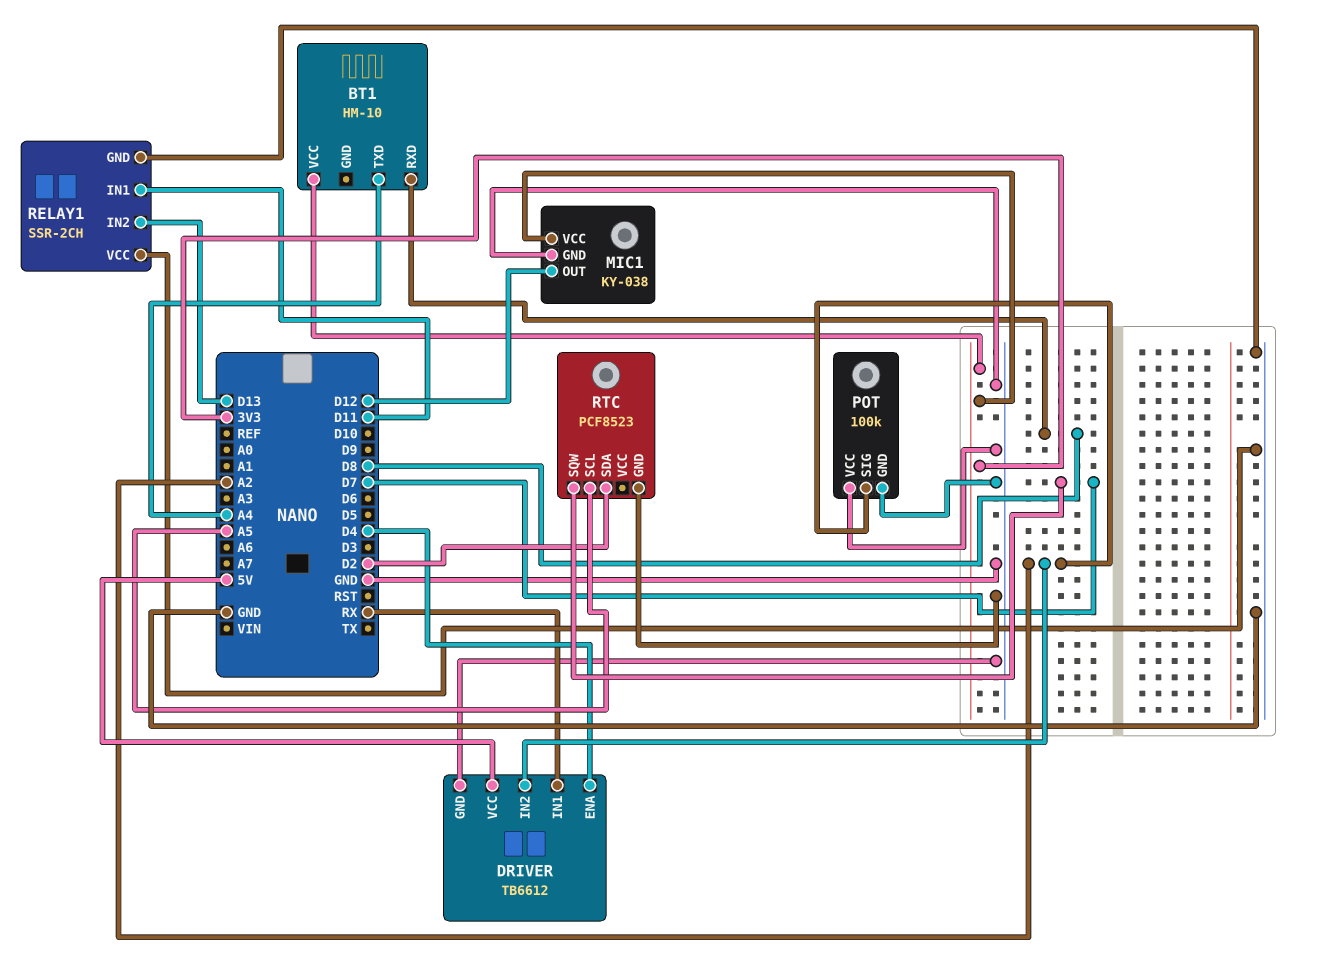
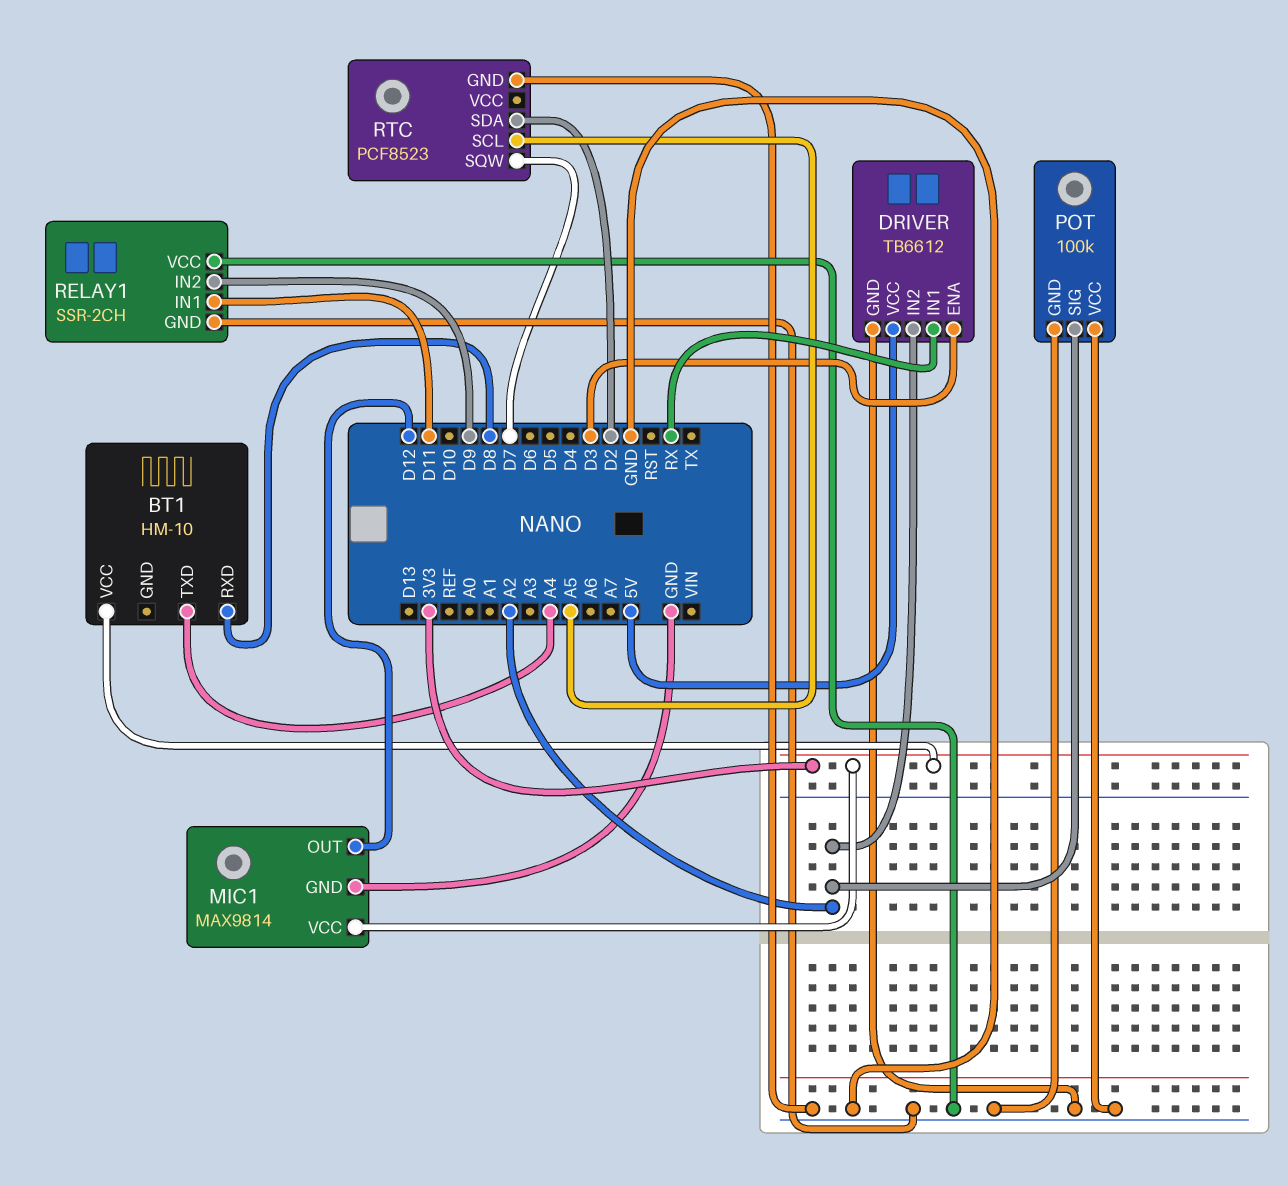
DRIVER pin ENA: D4 -> D3
MIC1: KY-038 -> MAX9814
RELAY1 pin IN2: D13 -> D9

